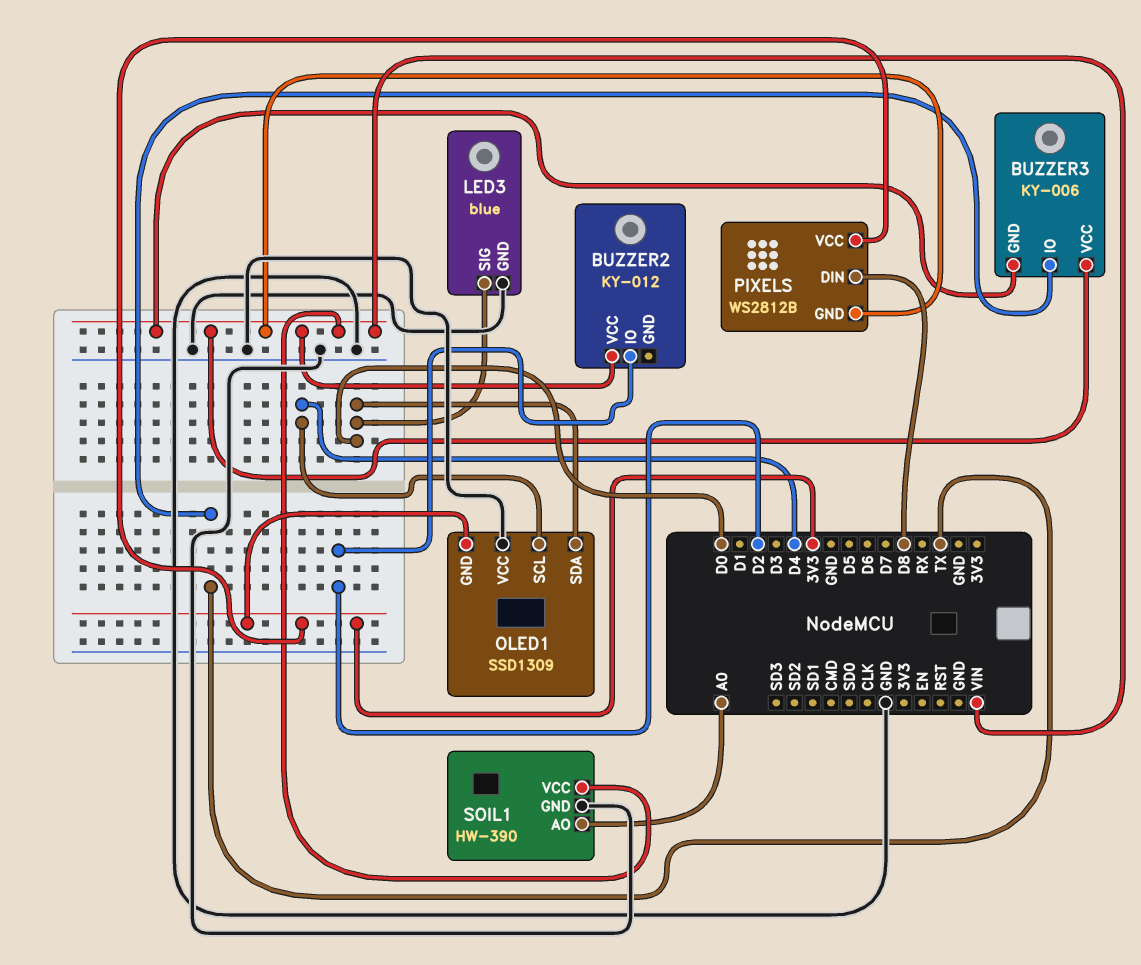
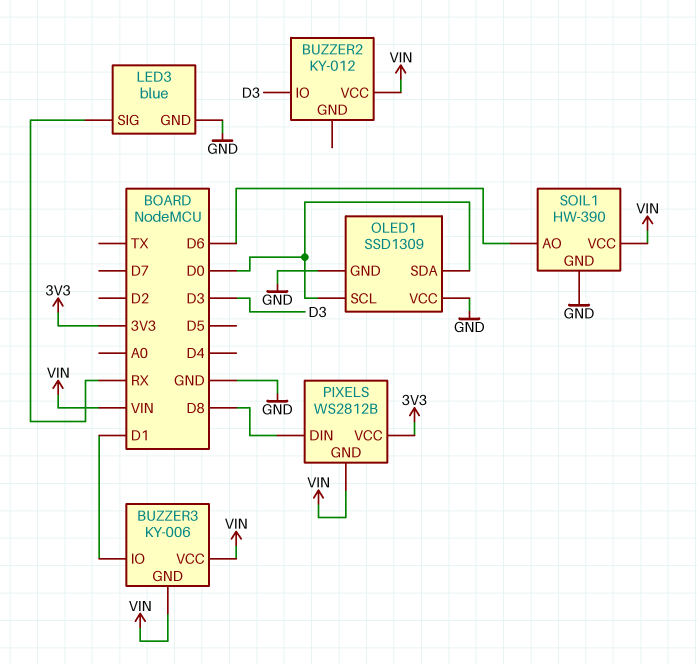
BUZZER2 pin IO: D2 -> D3
BUZZER3 pin IO: TX -> D1
LED3 pin SIG: D0 -> RX
OLED1 pin GND: 3V3 -> GND
OLED1 pin SCL: D4 -> D0
SOIL1 pin AO: A0 -> D6

